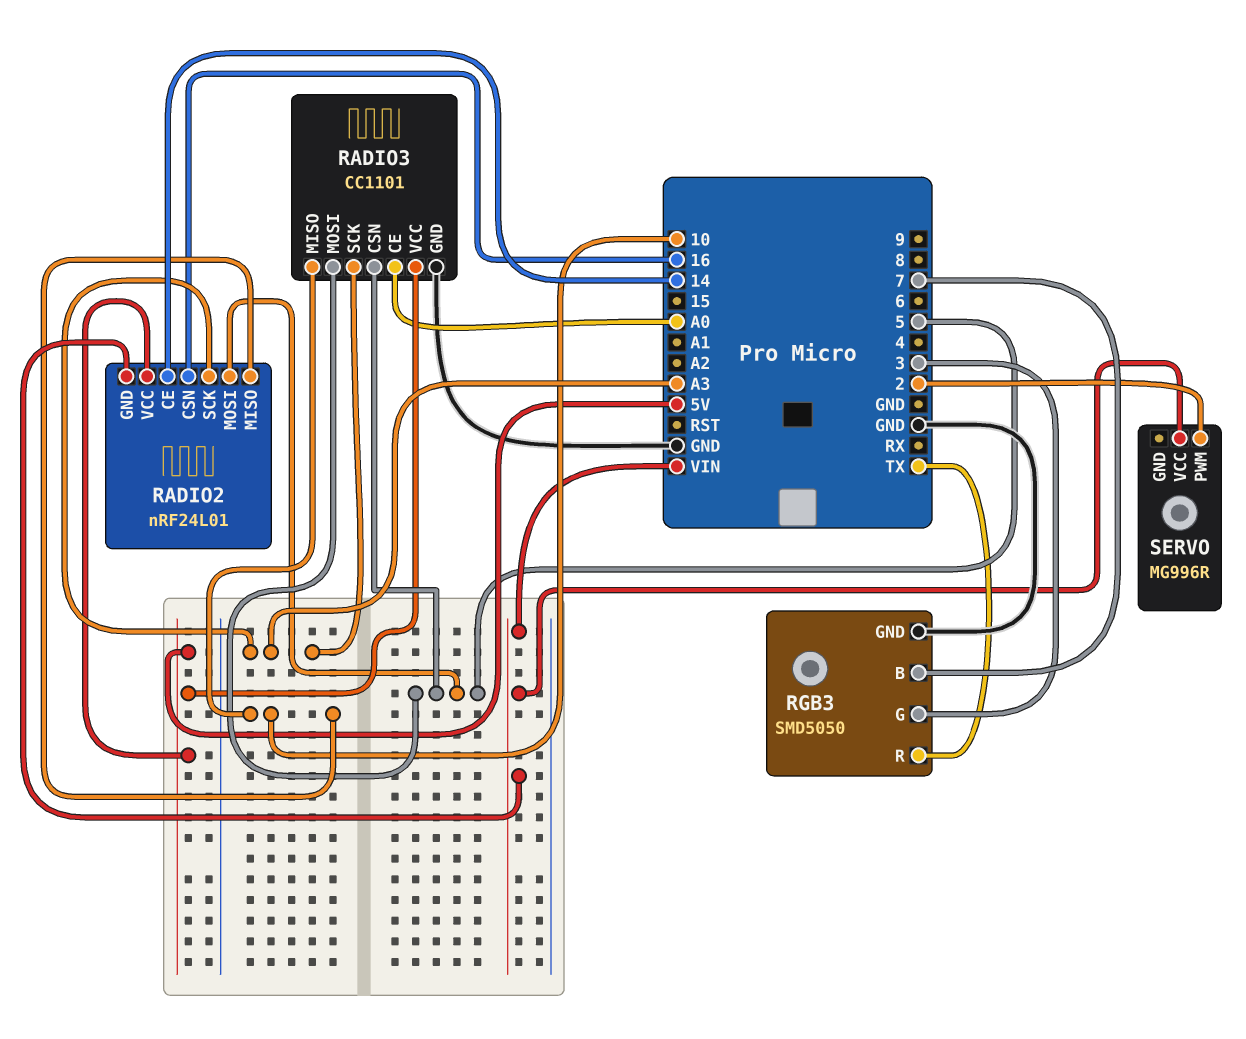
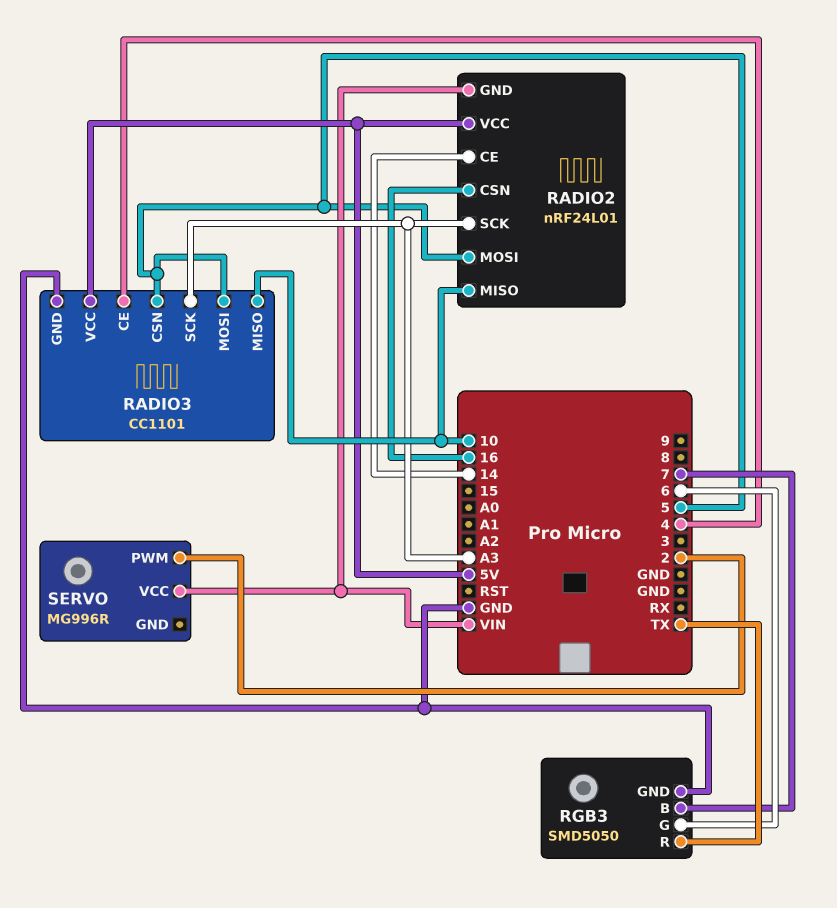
RADIO3 pin CE: A0 -> 4
RGB3 pin G: 3 -> 6

